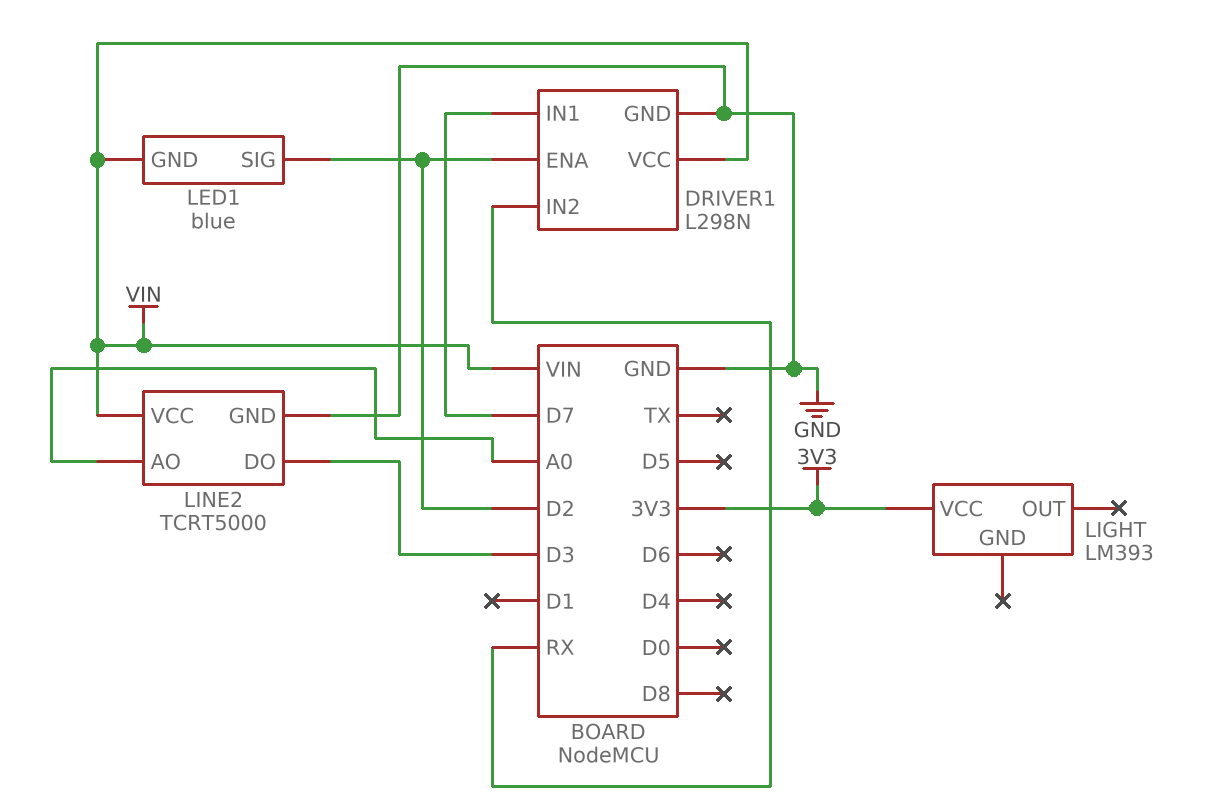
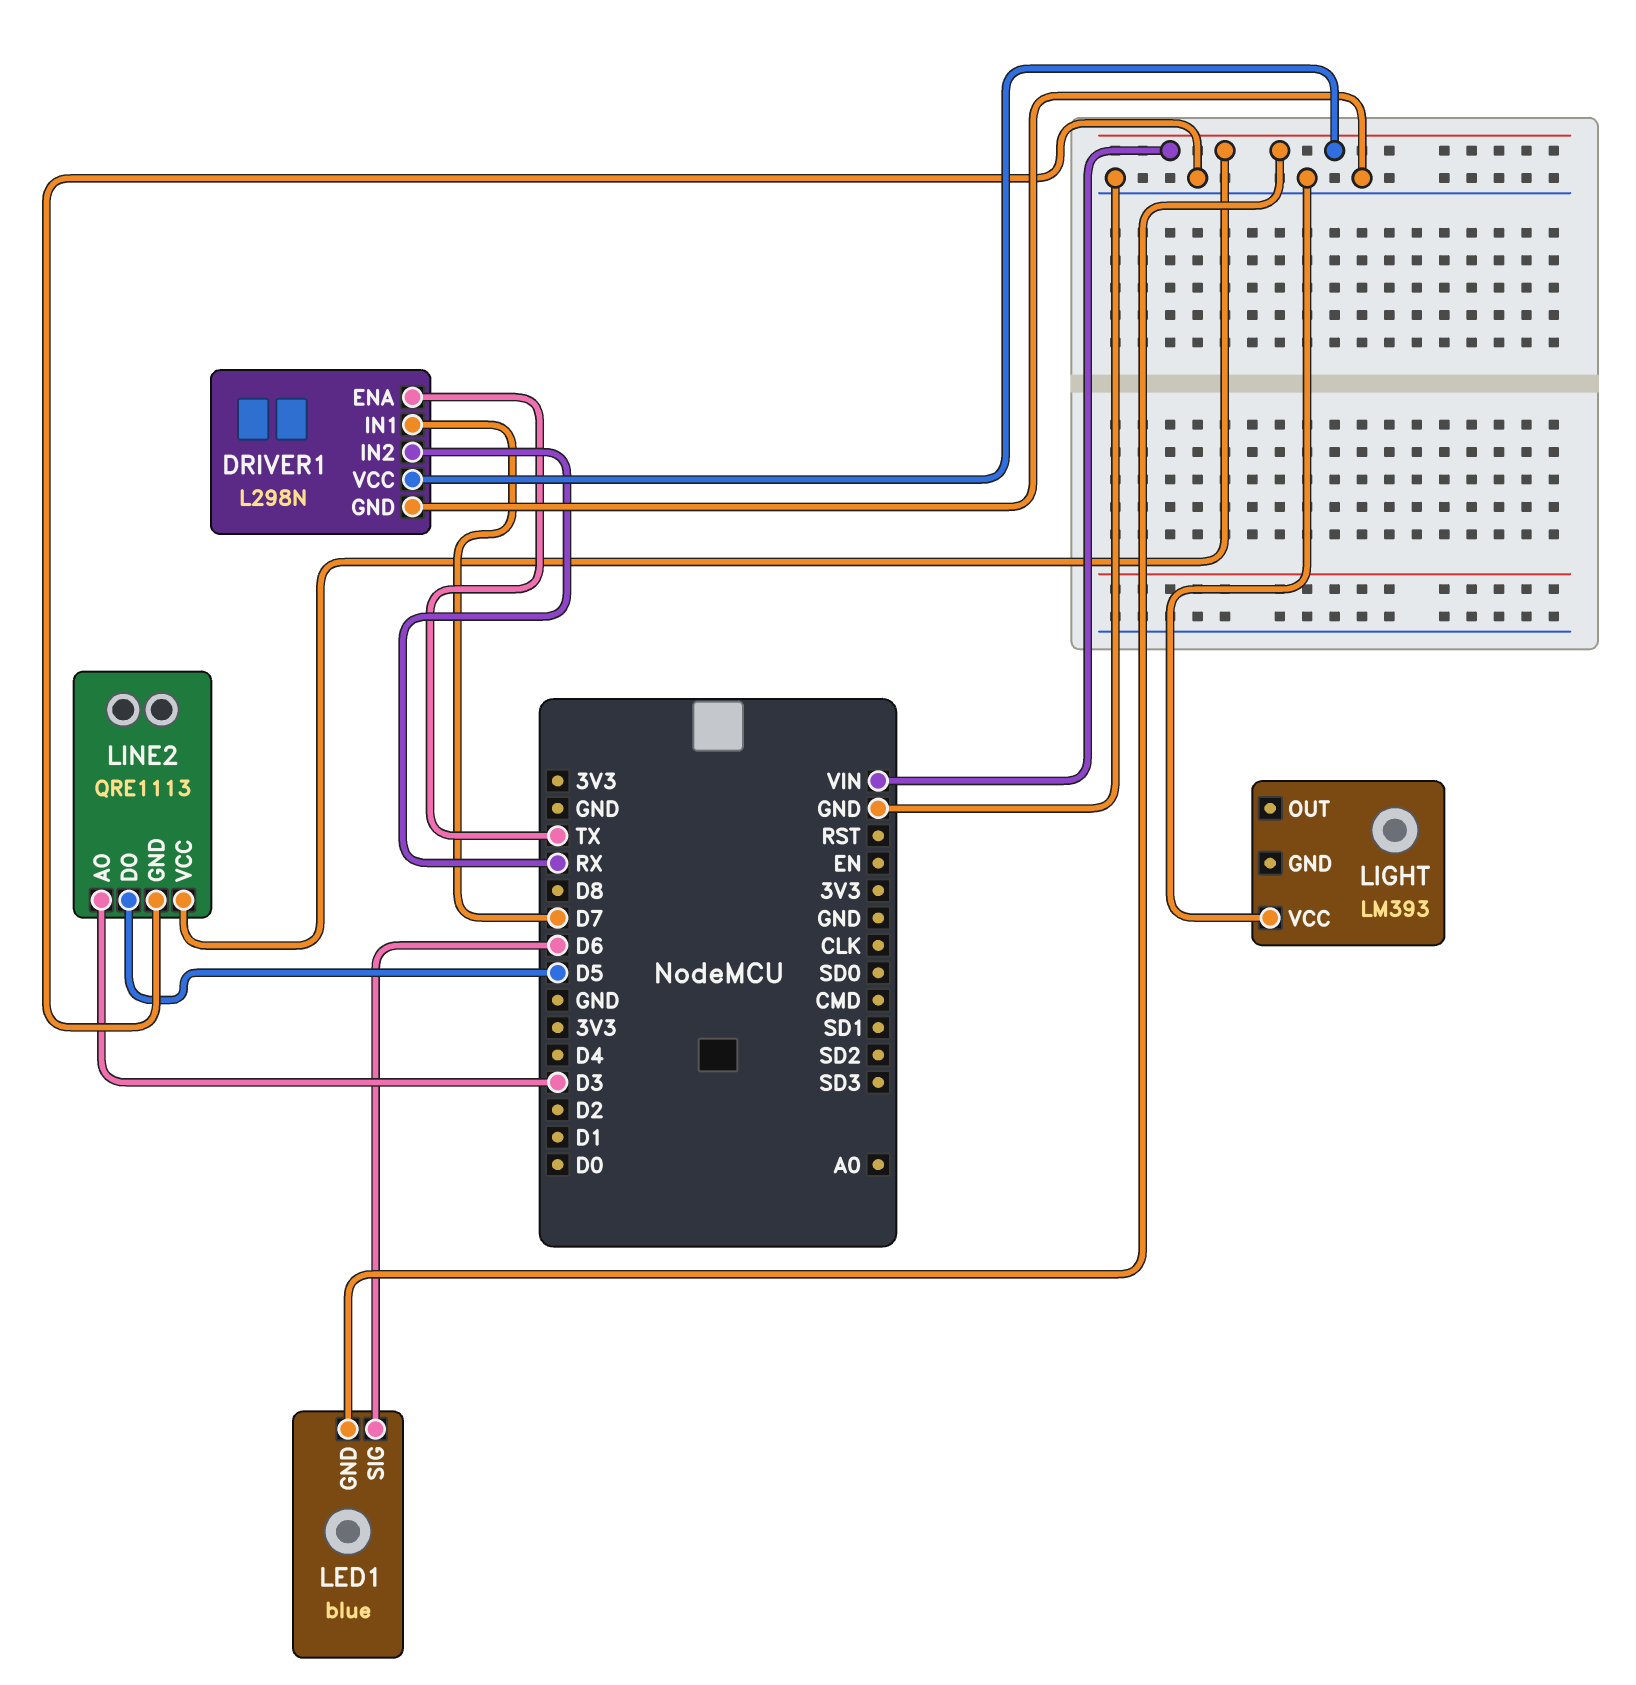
DRIVER1 pin ENA: D2 -> TX
LED1 pin SIG: D2 -> D6
LIGHT pin VCC: 3V3 -> GND
LINE2: TCRT5000 -> QRE1113
LINE2 pin AO: A0 -> D3
LINE2 pin DO: D3 -> D5

